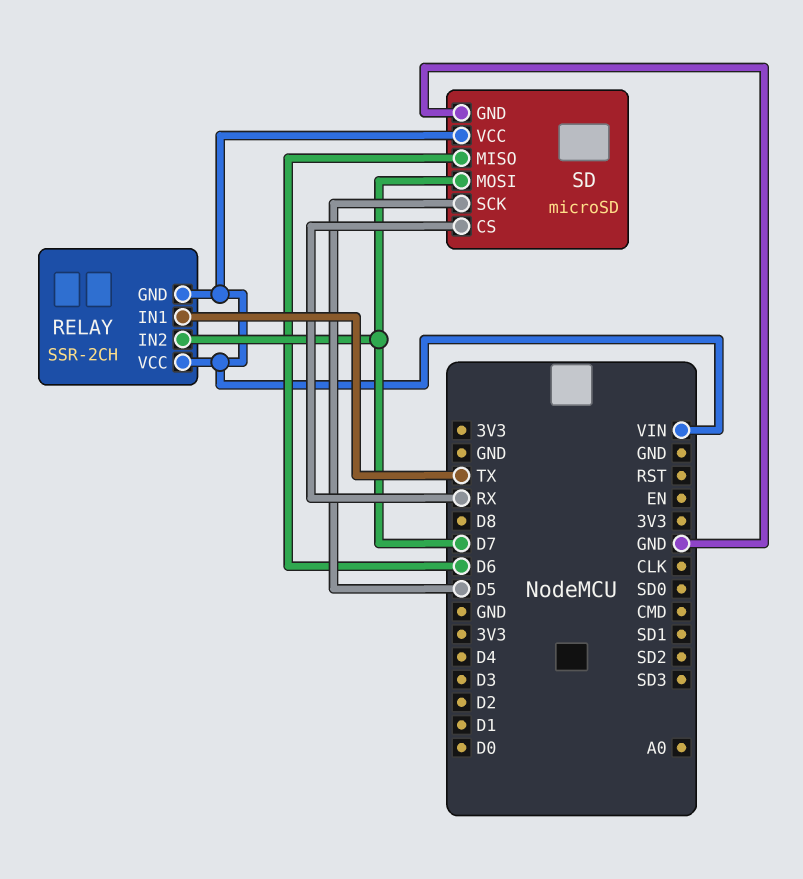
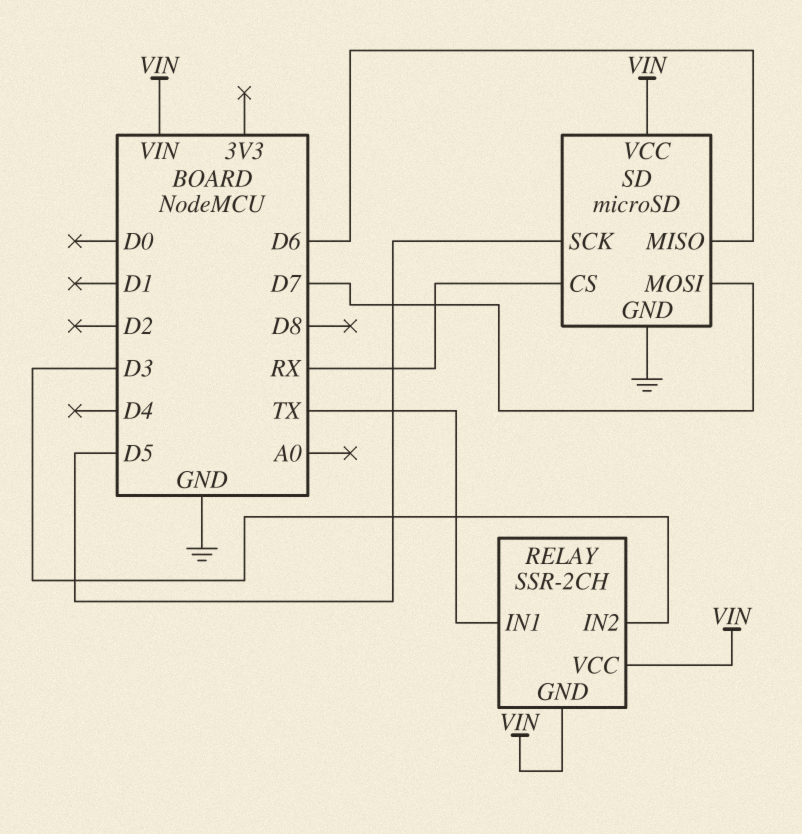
RELAY pin IN2: D7 -> D3

